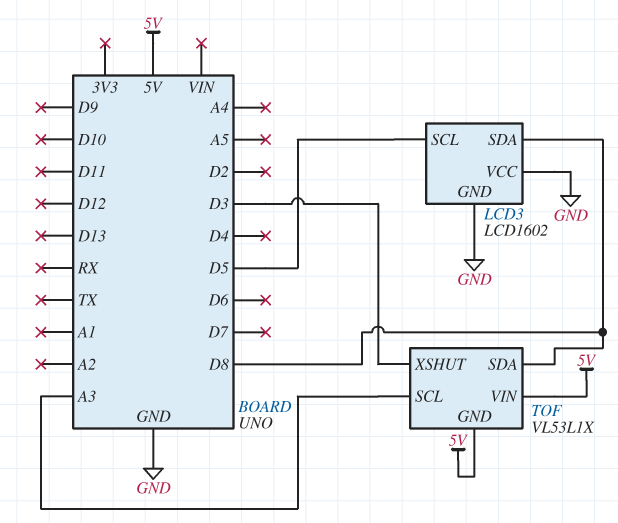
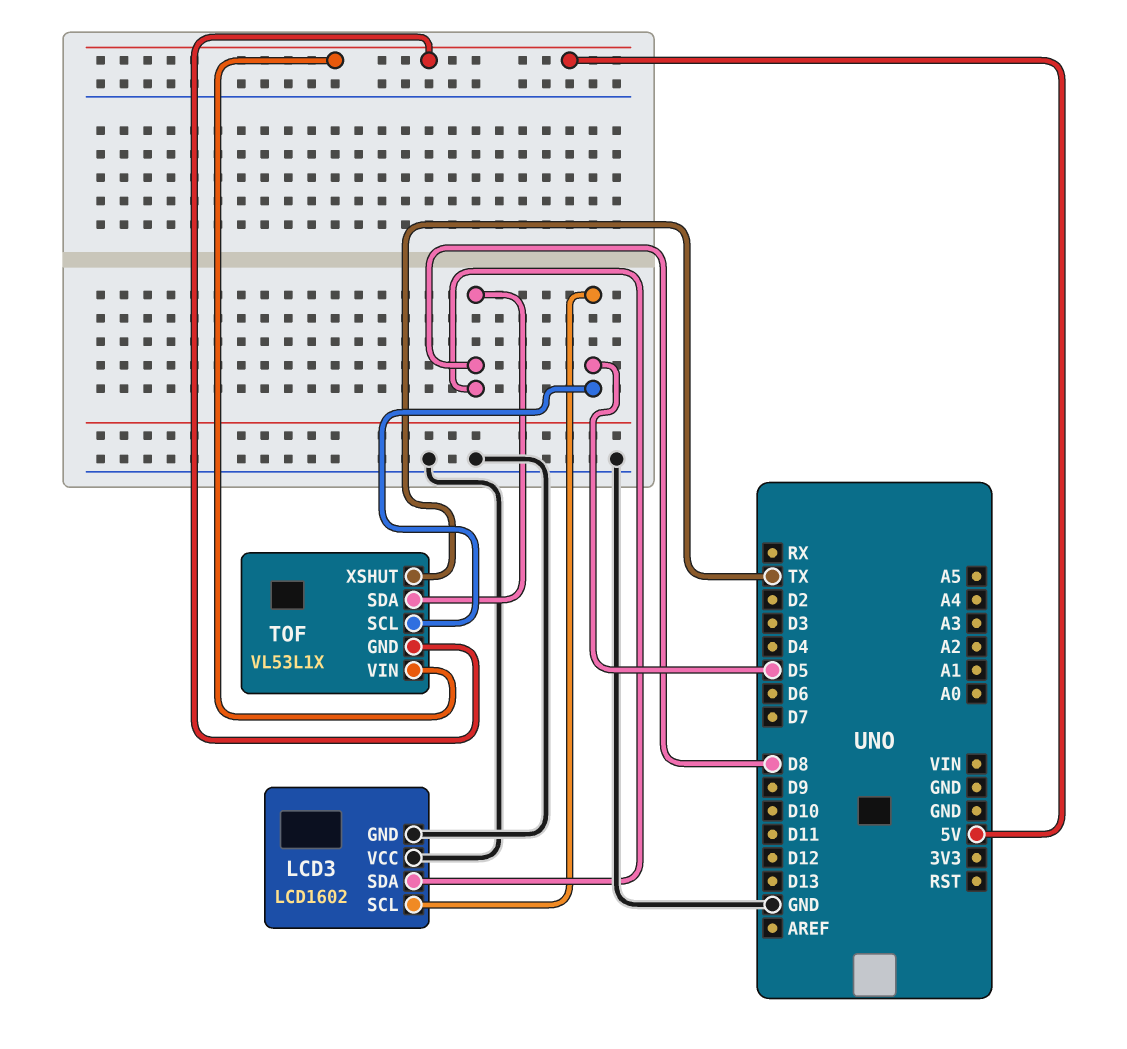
TOF pin SCL: A3 -> D5
TOF pin XSHUT: D3 -> TX

